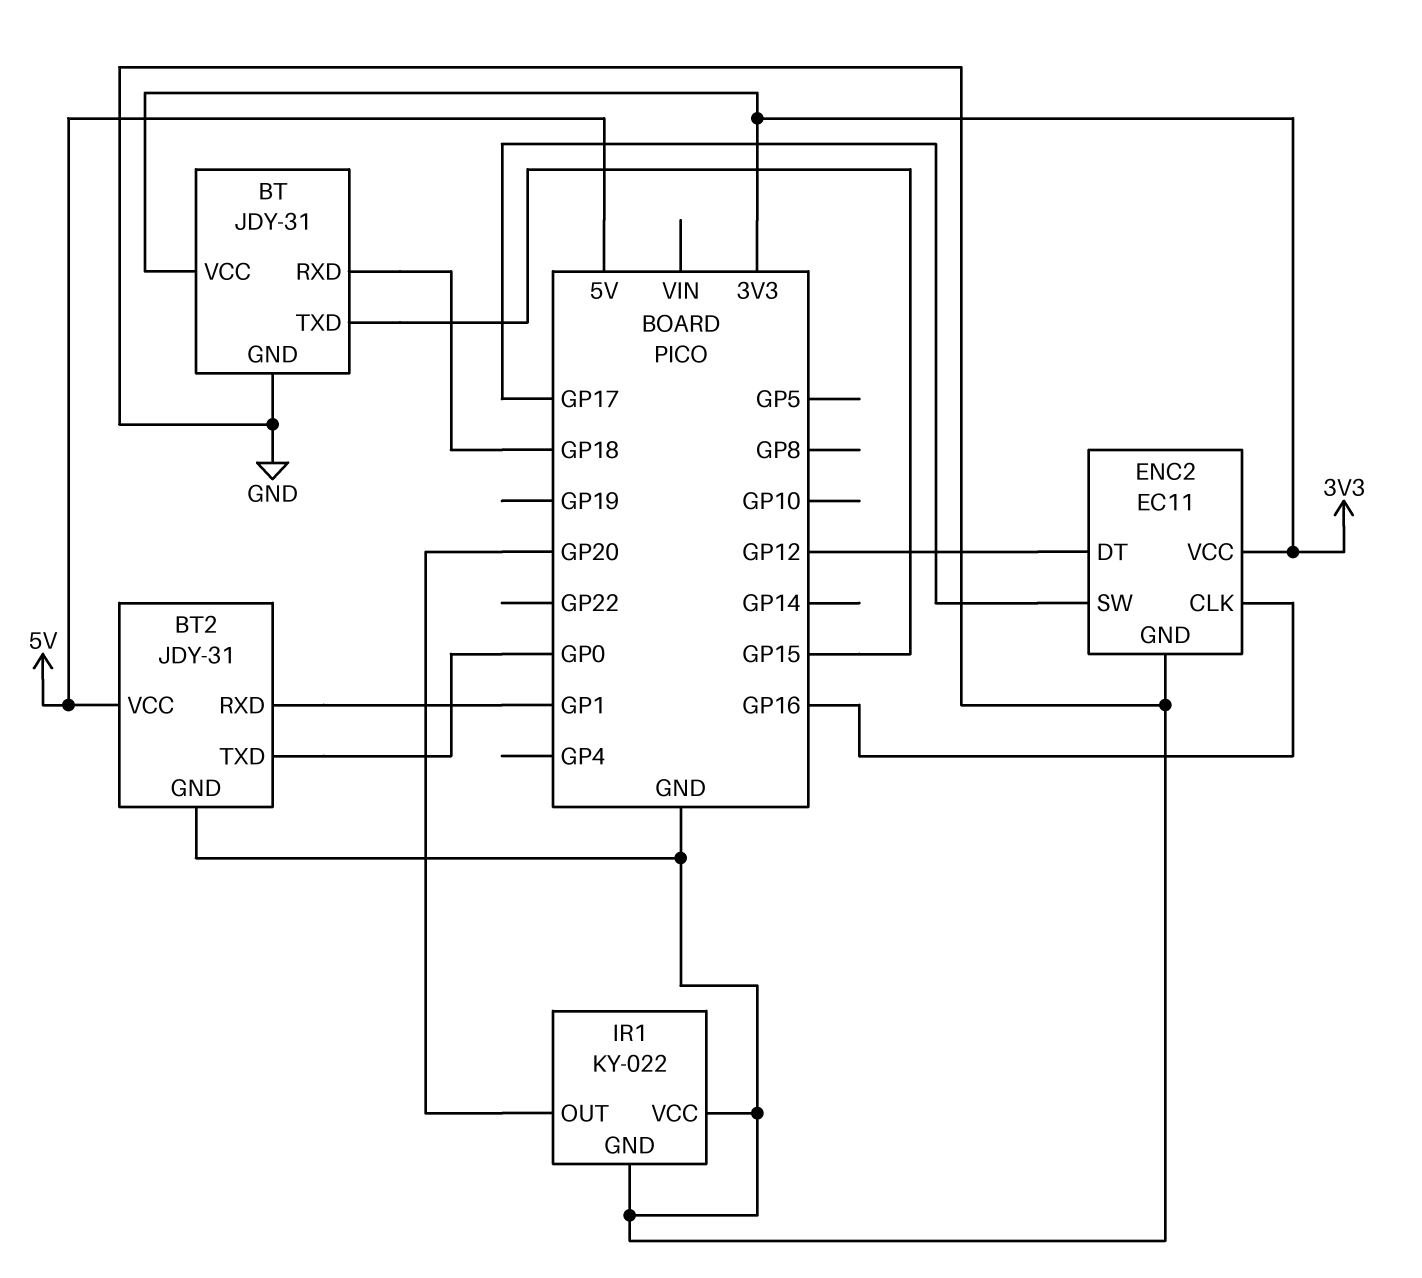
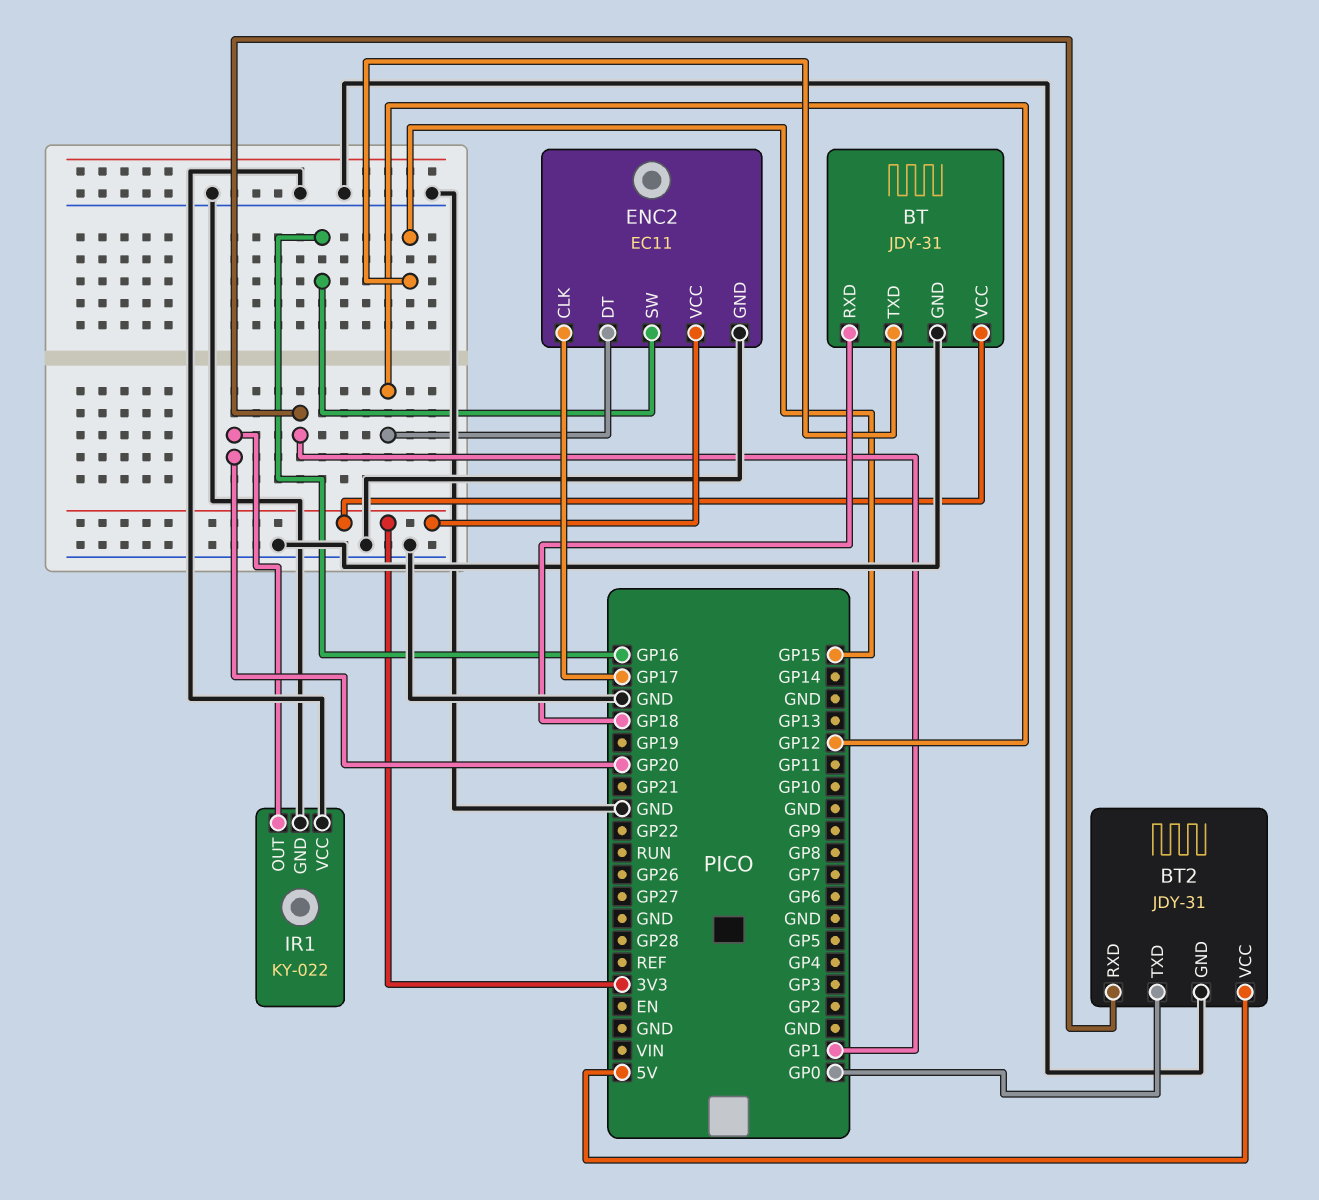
ENC2 pin CLK: GP16 -> GP17
ENC2 pin SW: GP17 -> GP16

